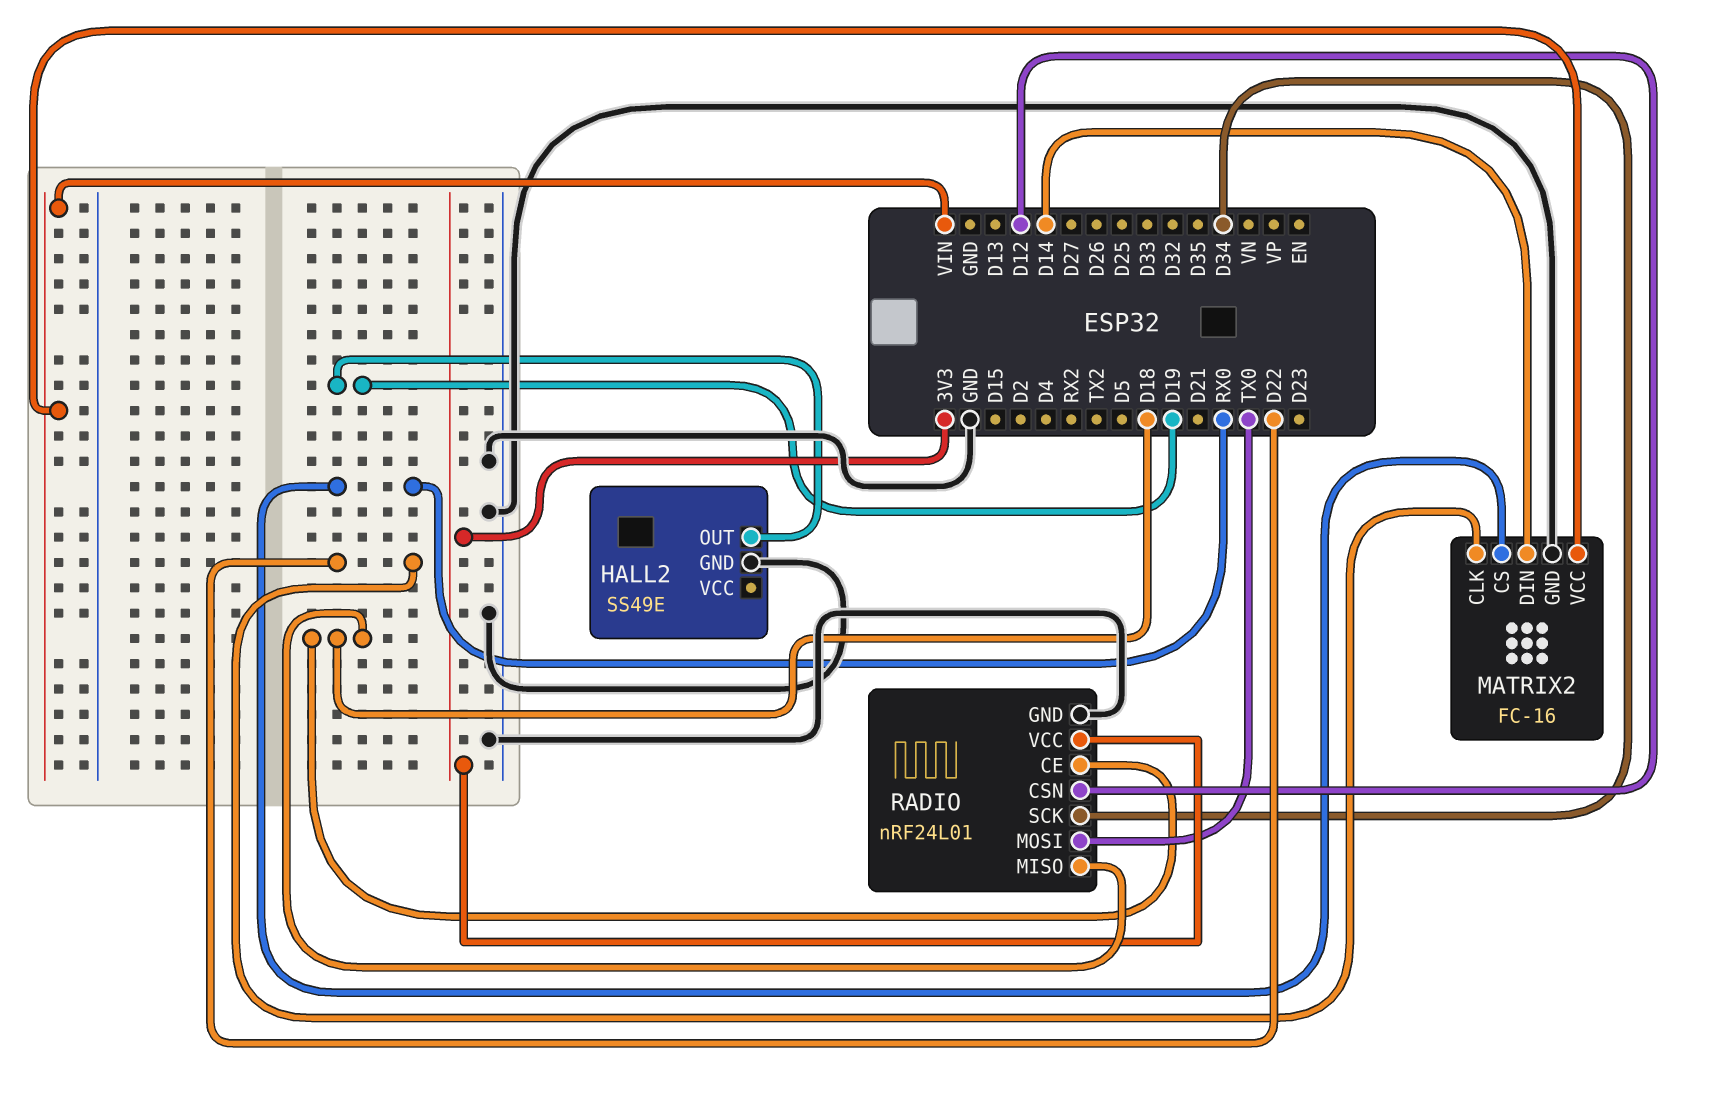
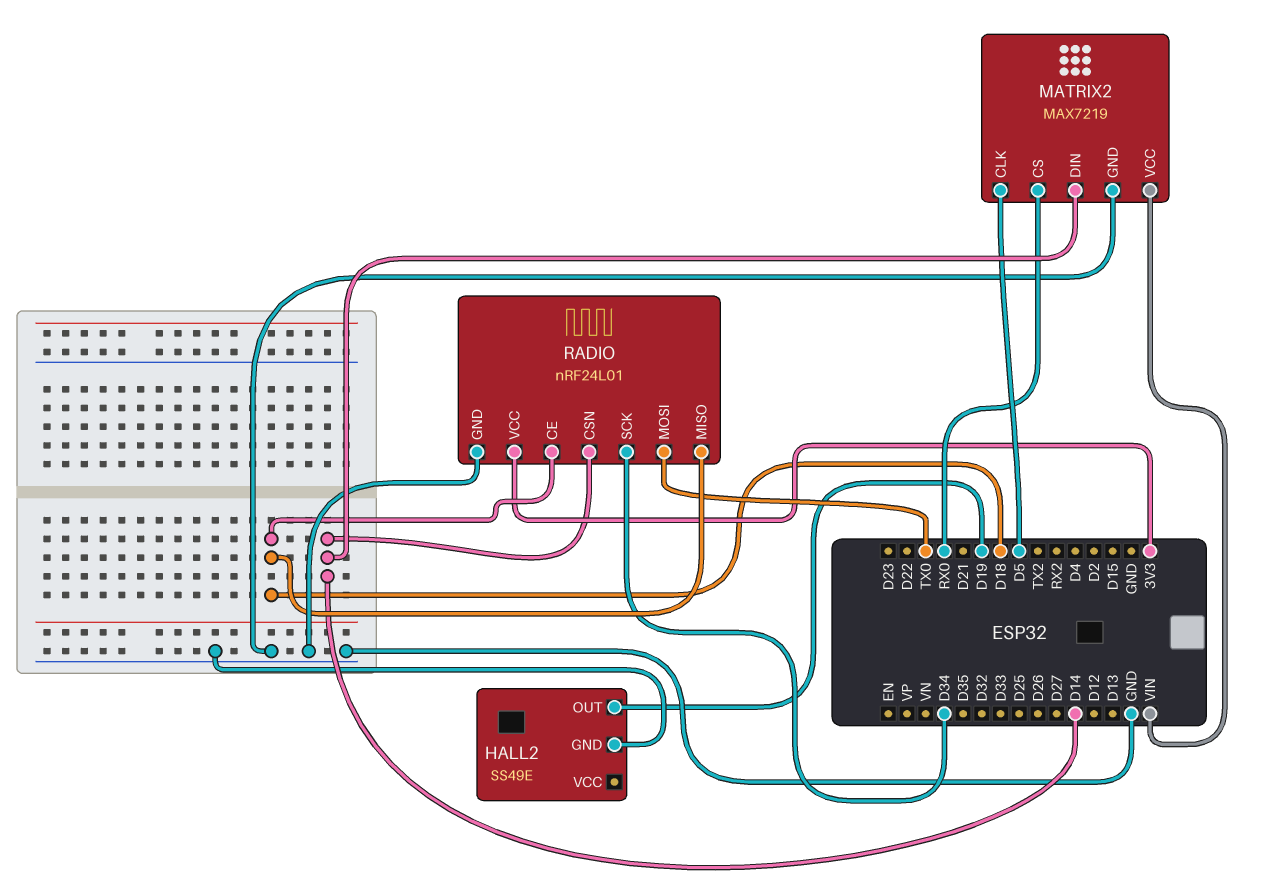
MATRIX2: FC-16 -> MAX7219
MATRIX2 pin CLK: D22 -> D5
RADIO pin CSN: D12 -> D14

